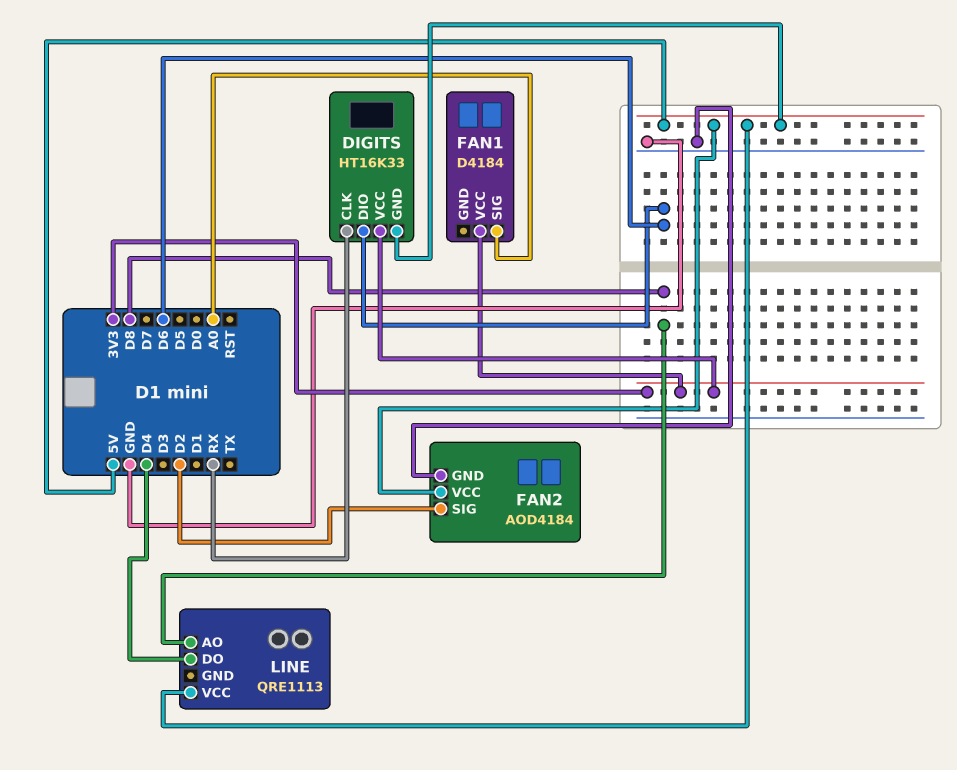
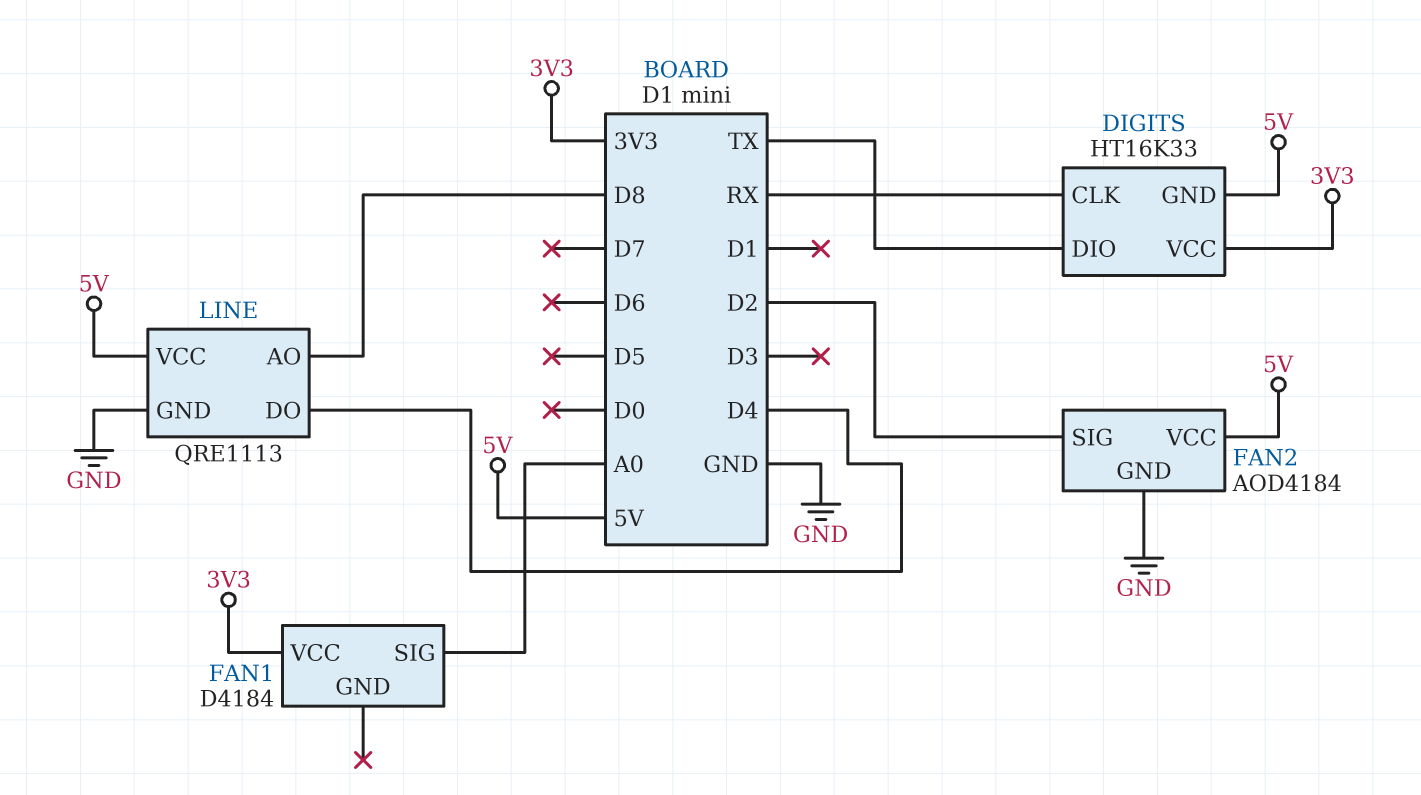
DIGITS pin DIO: D6 -> TX
LINE pin GND: none -> GND

